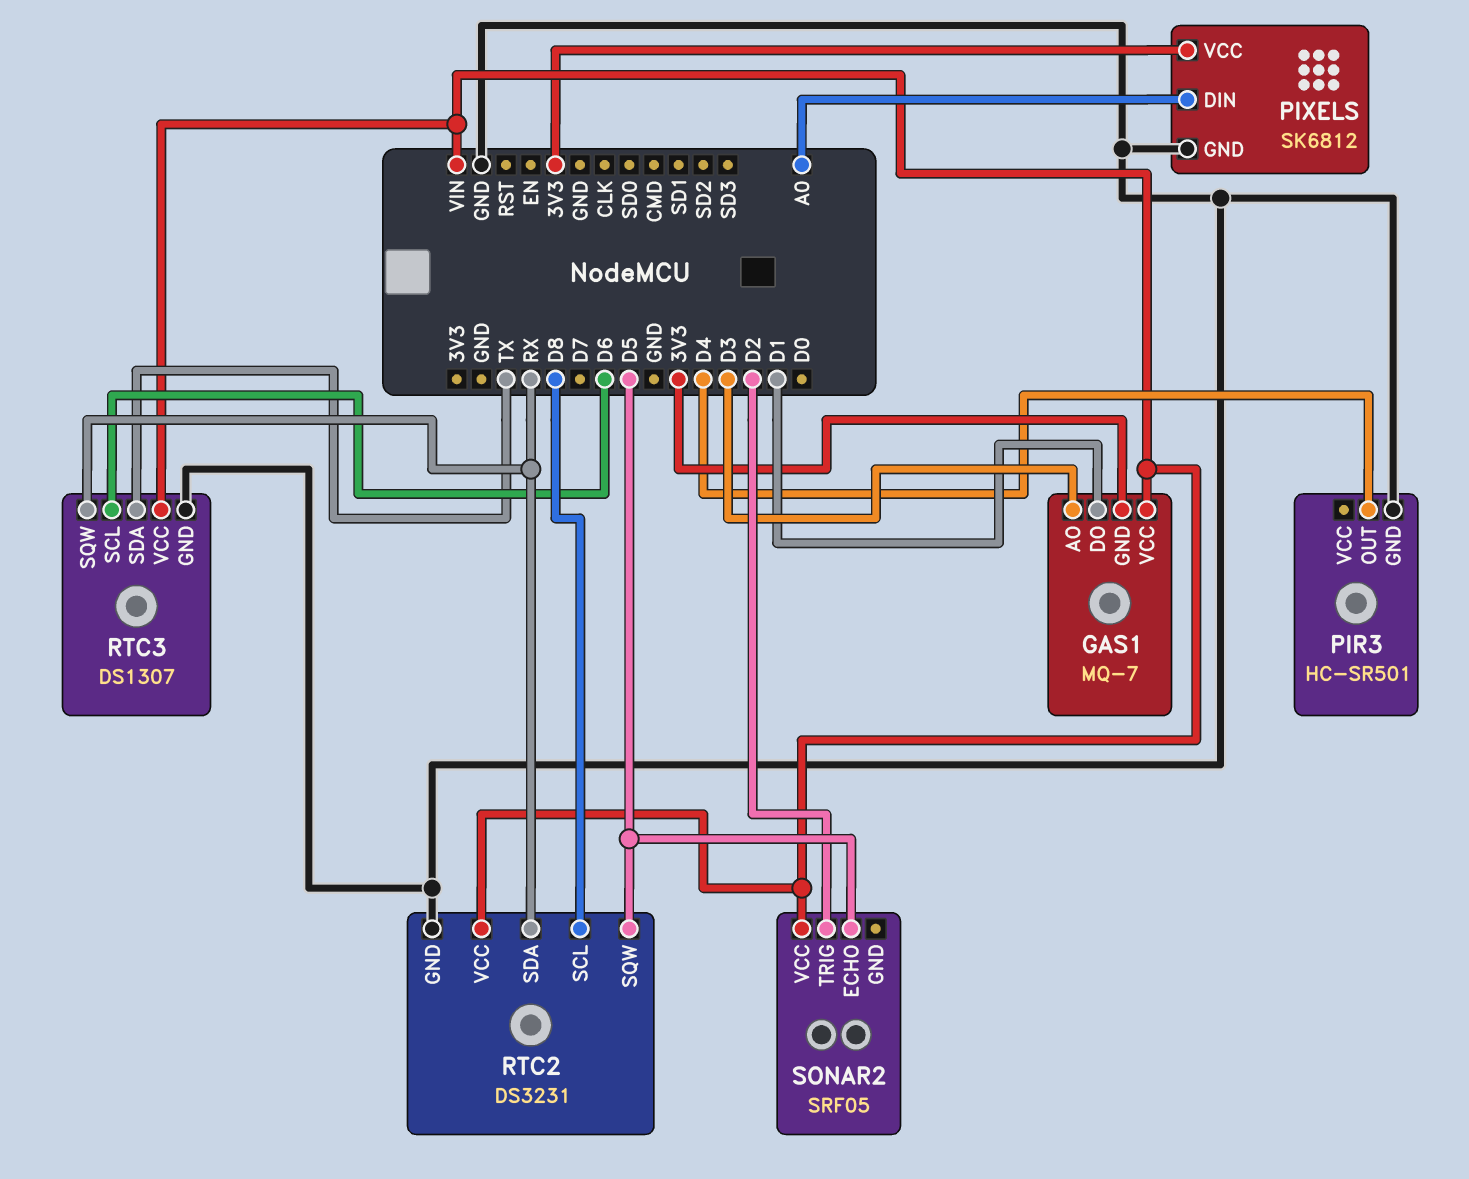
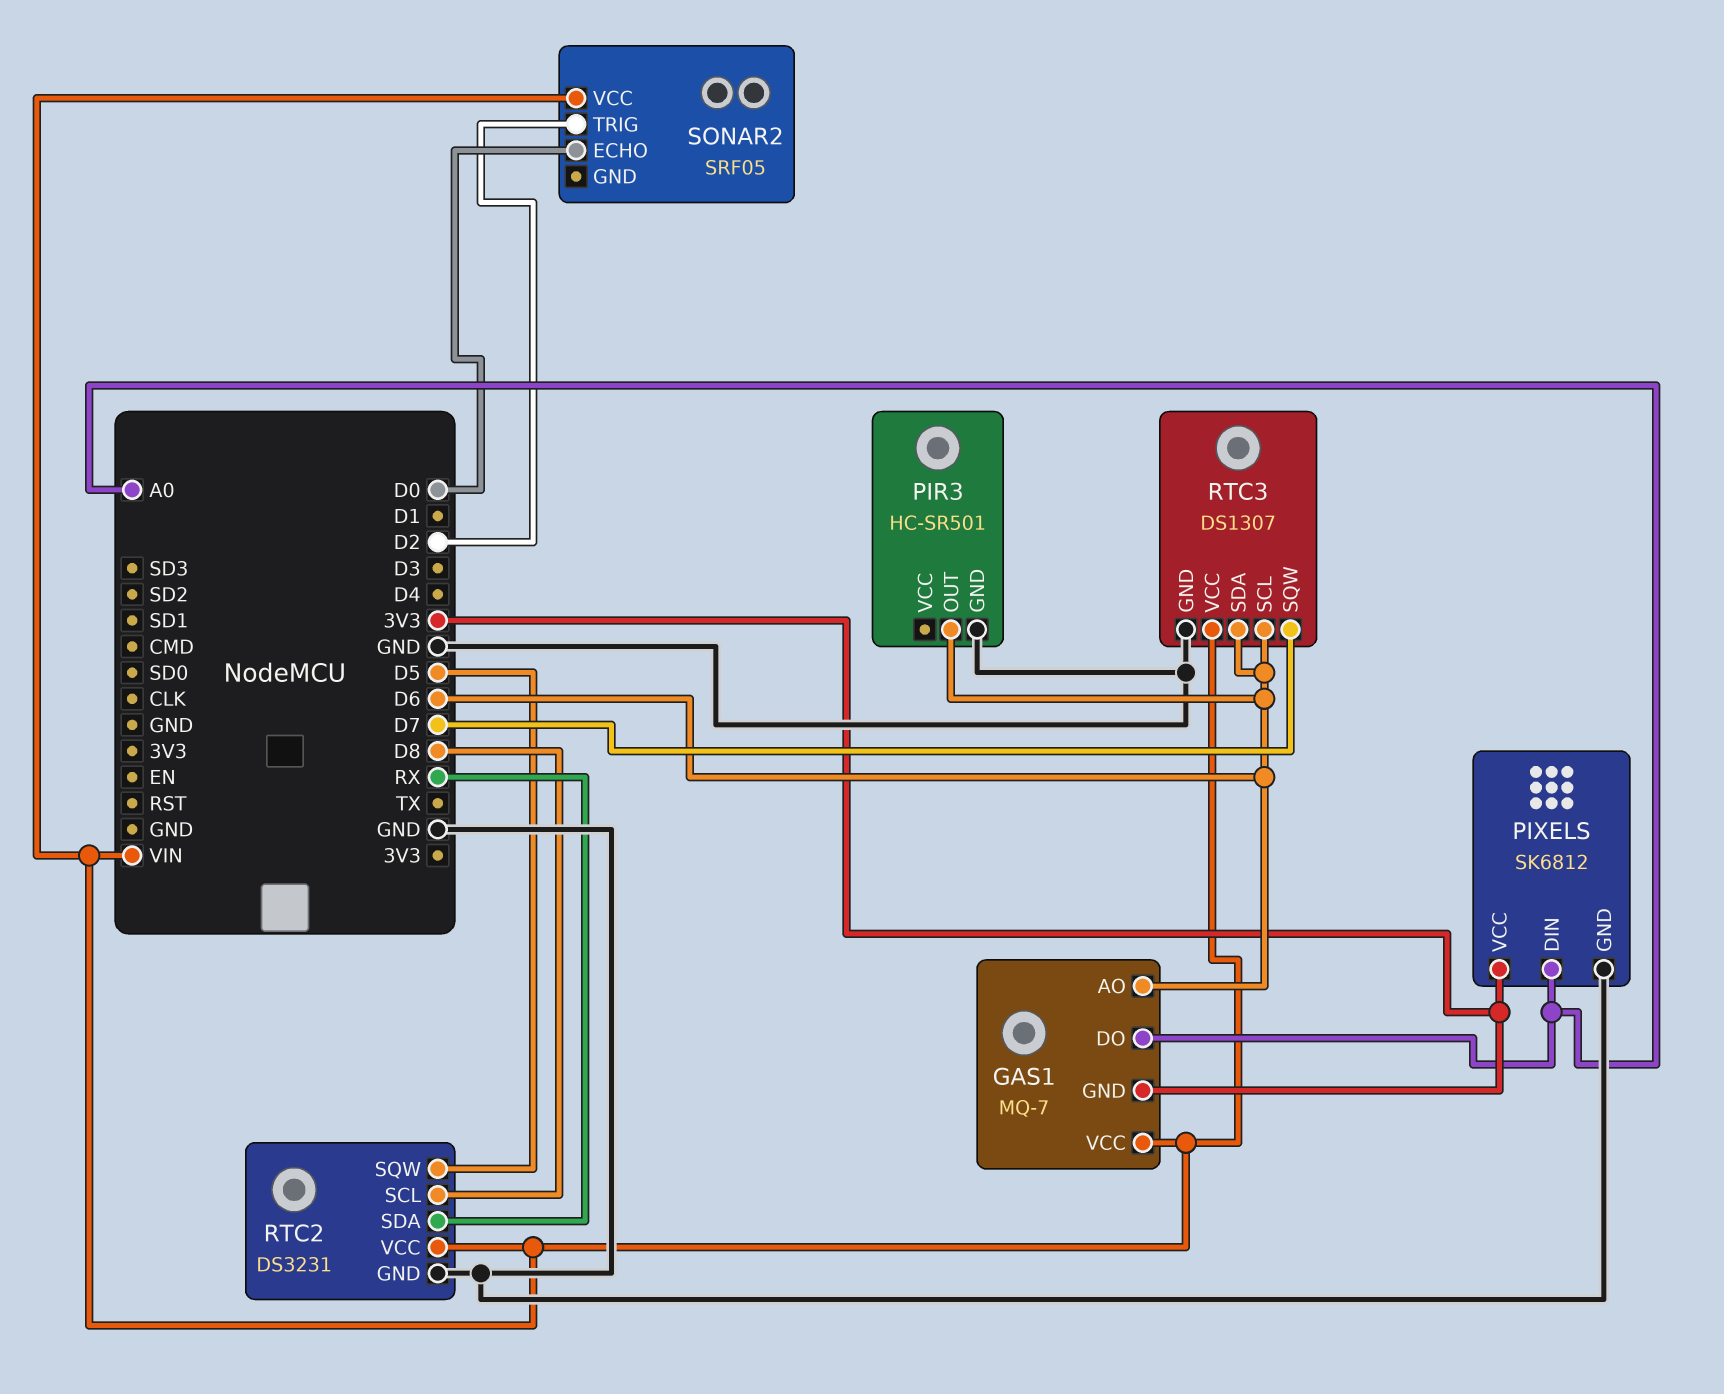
GAS1 pin AO: D3 -> D6
GAS1 pin DO: D1 -> A0
PIR3 pin OUT: D4 -> D6
RTC3 pin SDA: TX -> D6
RTC3 pin SQW: RX -> D7
SONAR2 pin ECHO: D5 -> D0

